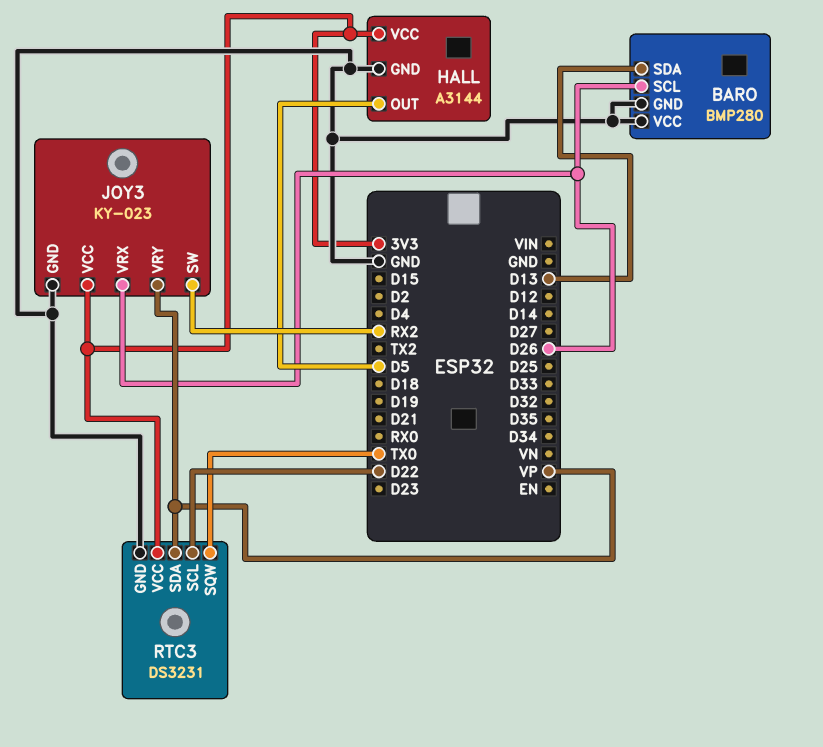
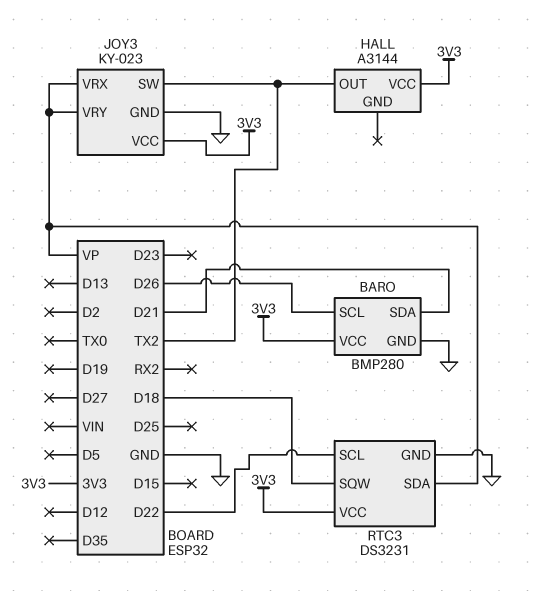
BARO pin SDA: D13 -> D21
BARO pin VCC: GND -> 3V3
HALL pin GND: GND -> none
HALL pin OUT: D5 -> TX2
JOY3 pin SW: RX2 -> TX2
JOY3 pin VRX: D26 -> VP
RTC3 pin SQW: TX0 -> D18

